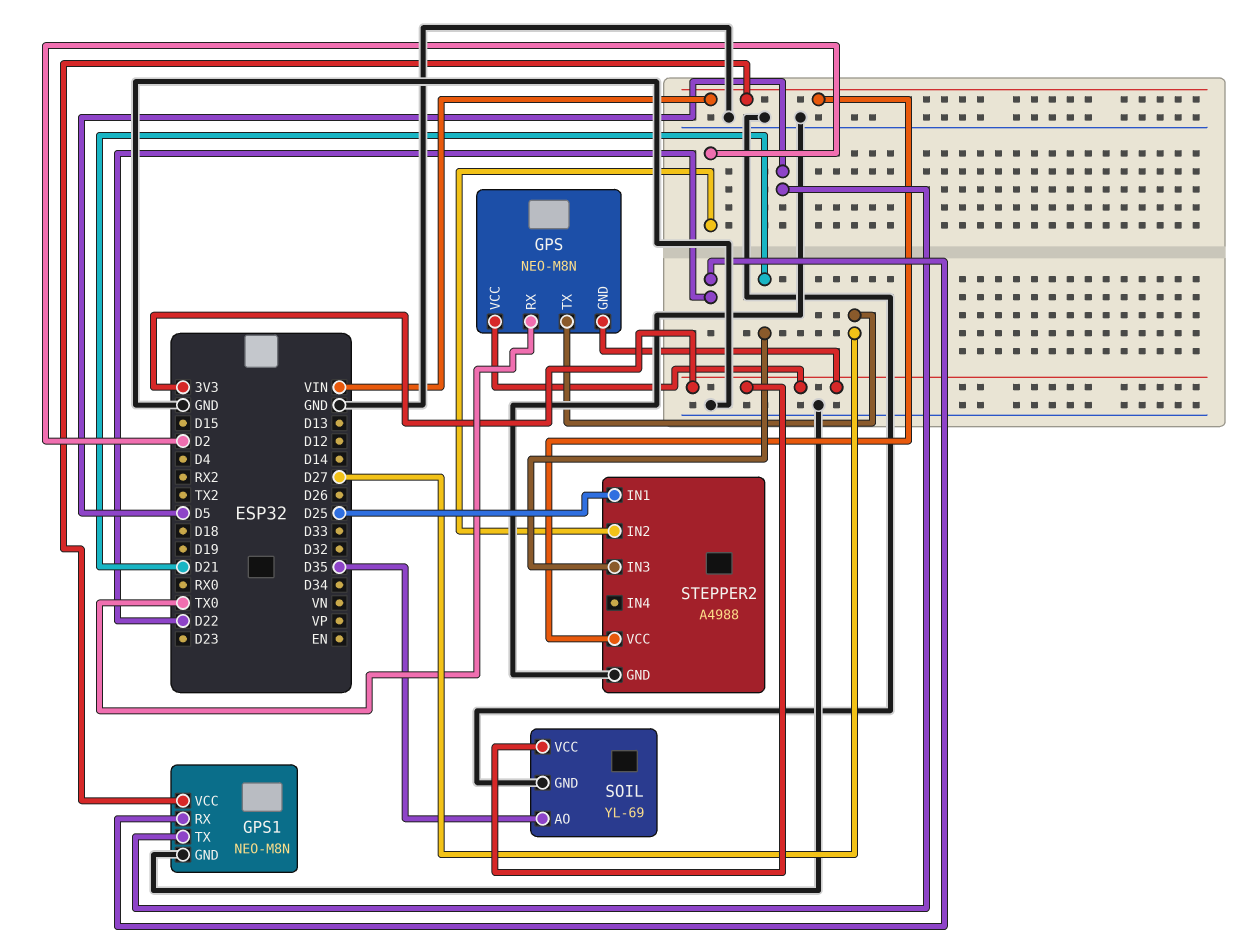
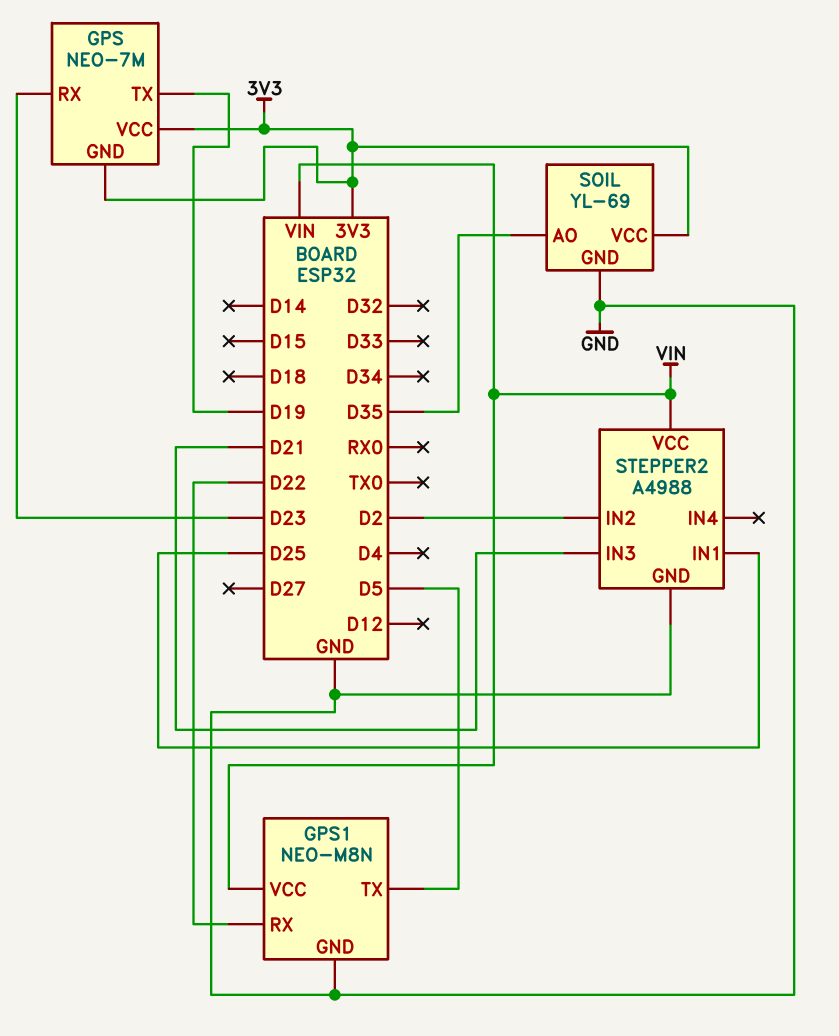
GPS: NEO-M8N -> NEO-7M
GPS pin RX: TX0 -> D23
GPS pin TX: D27 -> D19

